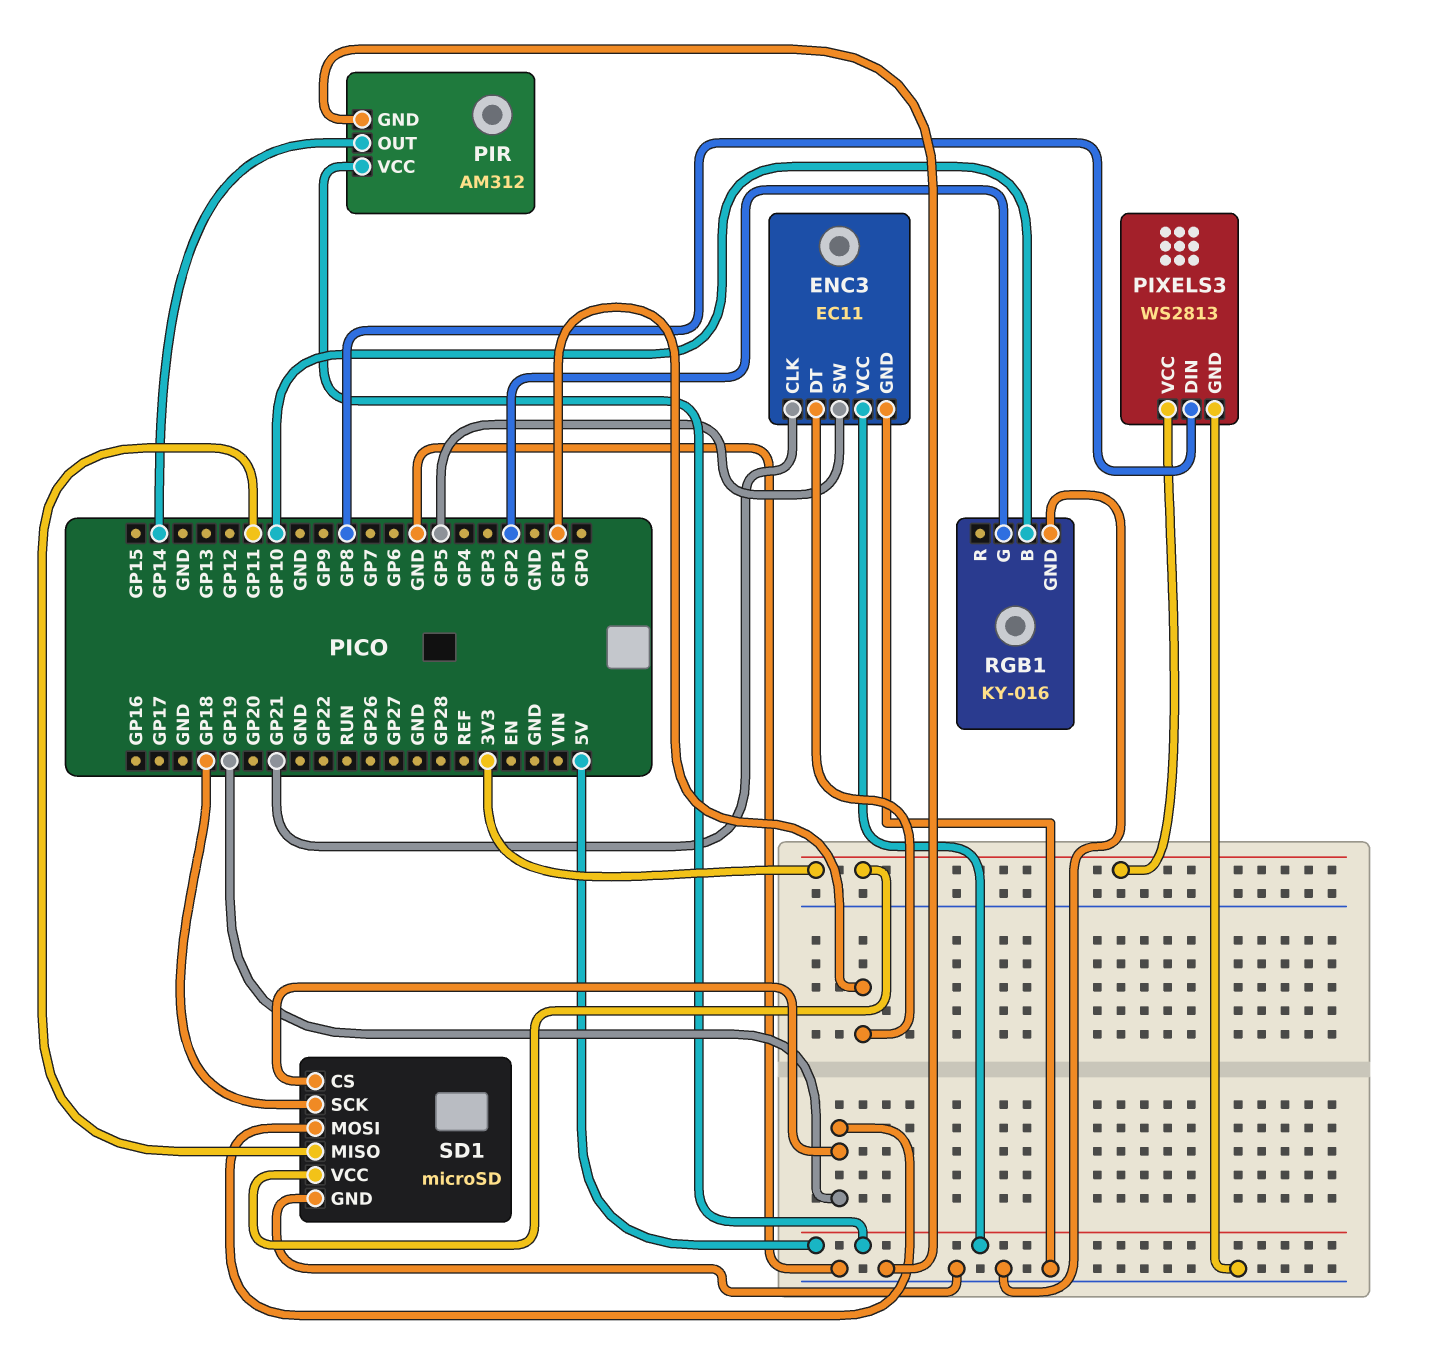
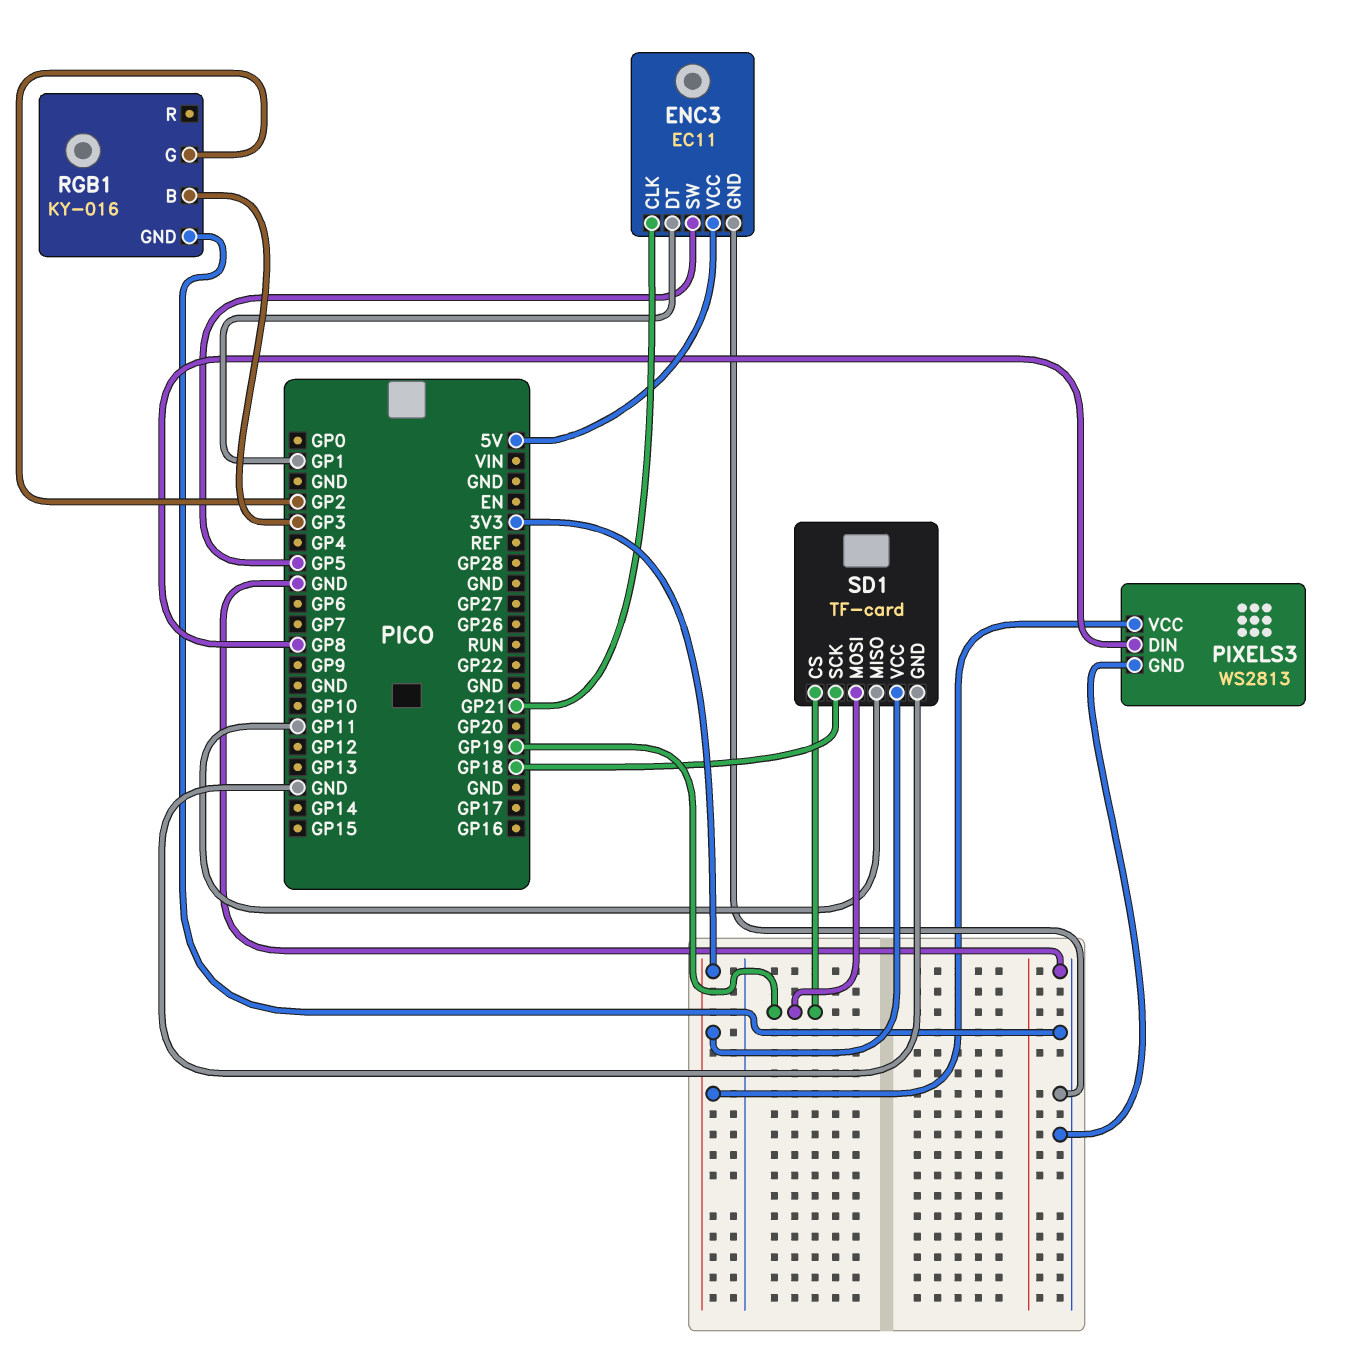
PIR: AM312 -> none
PIR pin GND: GND -> none
PIR pin OUT: GP14 -> none
PIR pin VCC: 5V -> none
RGB1 pin B: GP10 -> GP3
SD1: microSD -> TF-card

